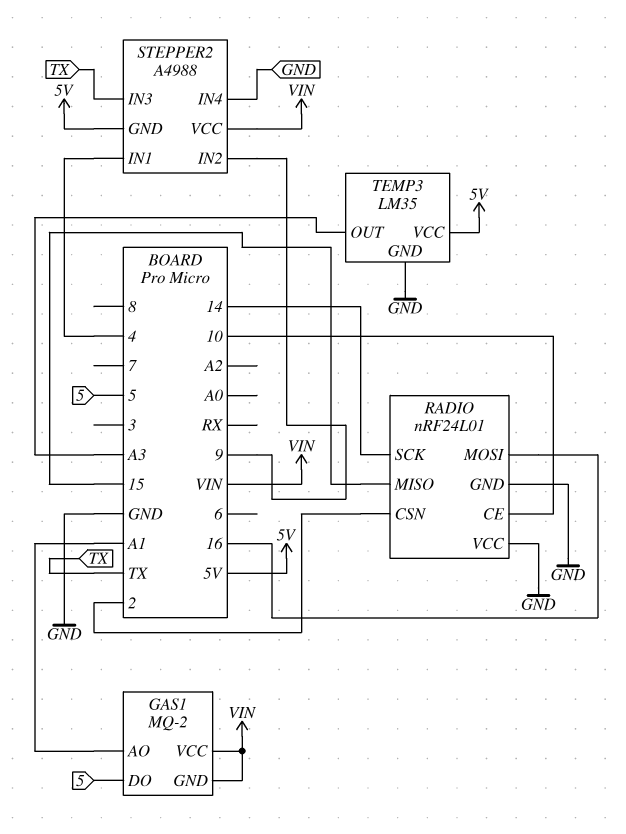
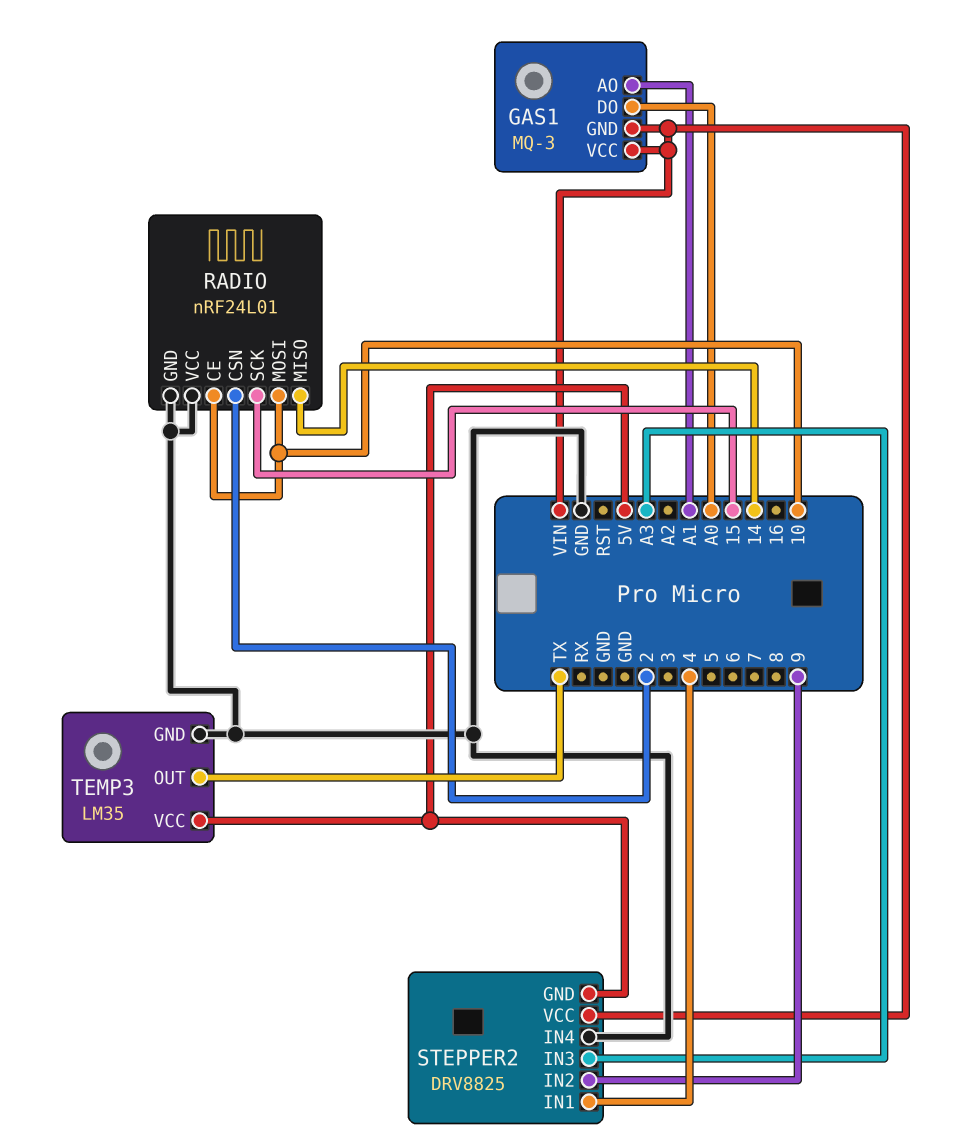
GAS1: MQ-2 -> MQ-3
GAS1 pin DO: 5 -> A0
RADIO pin MISO: 15 -> 14
RADIO pin MOSI: 16 -> 10
RADIO pin SCK: 14 -> 15
STEPPER2: A4988 -> DRV8825
STEPPER2 pin IN3: TX -> A3
TEMP3 pin OUT: A3 -> TX

